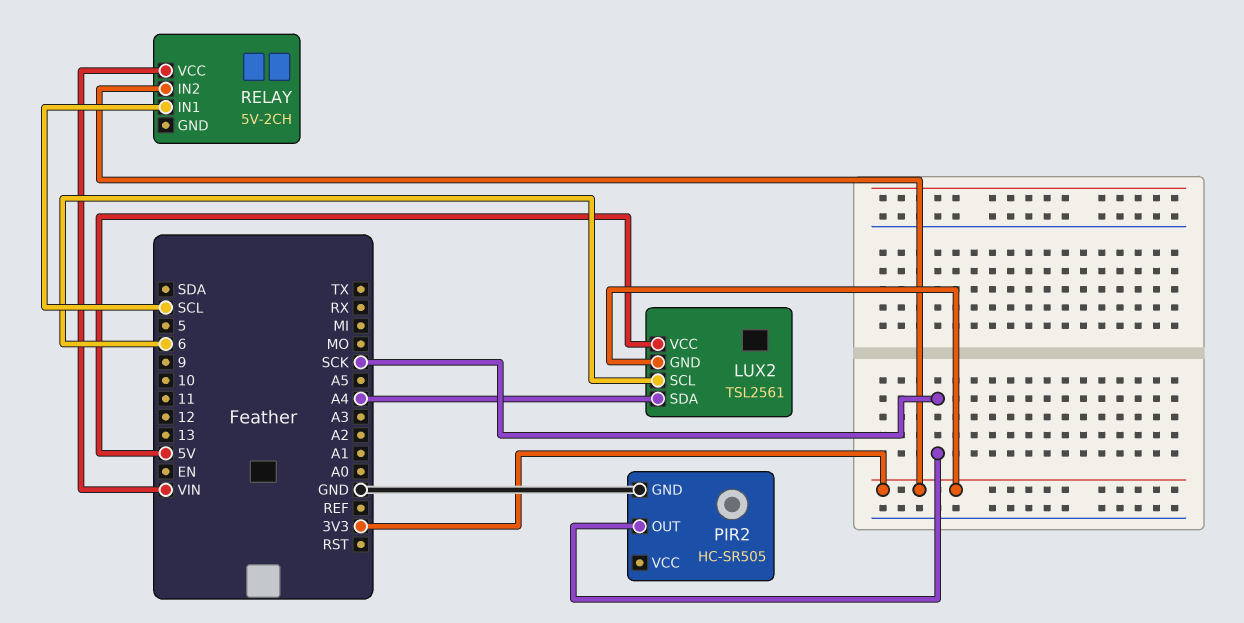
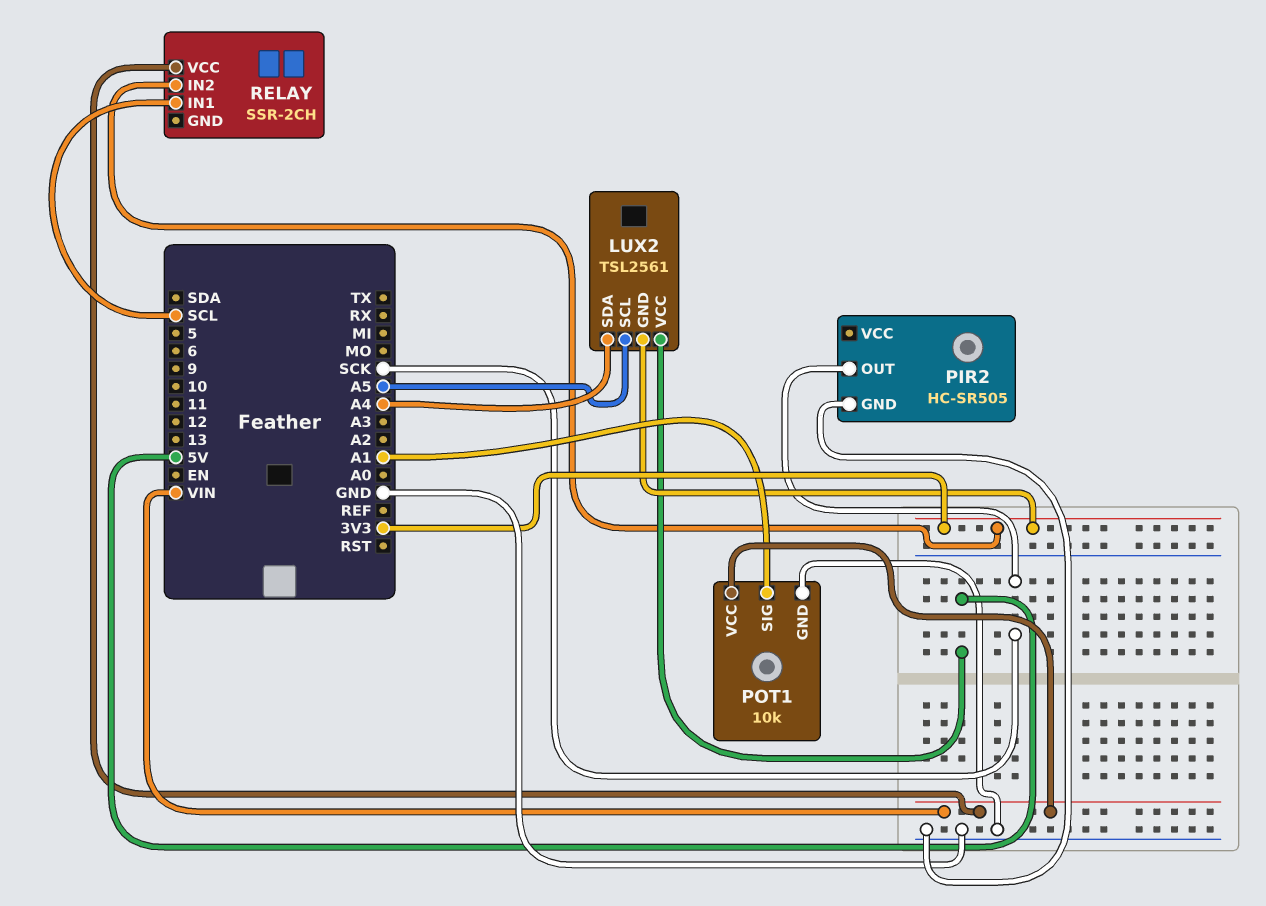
LUX2 pin SCL: 6 -> A5
POT1: none -> 10k
POT1 pin GND: none -> GND
POT1 pin SIG: none -> A1
POT1 pin VCC: none -> VIN
RELAY: 5V-2CH -> SSR-2CH

